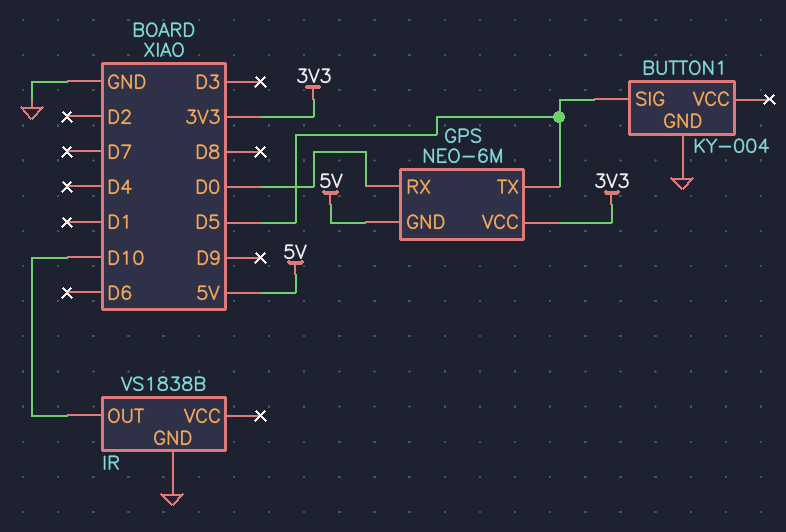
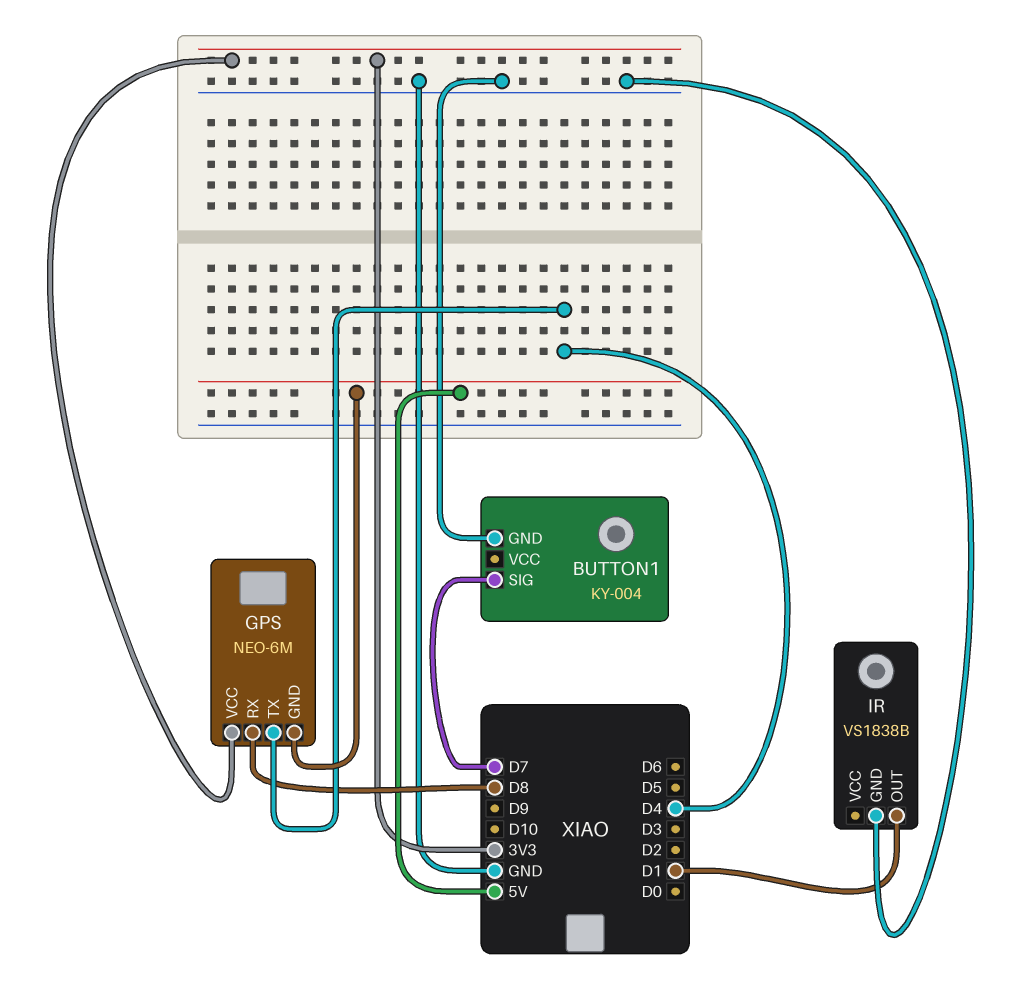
BUTTON1 pin SIG: D5 -> D7
GPS pin RX: D0 -> D8
GPS pin TX: D5 -> D4
IR pin OUT: D10 -> D1

